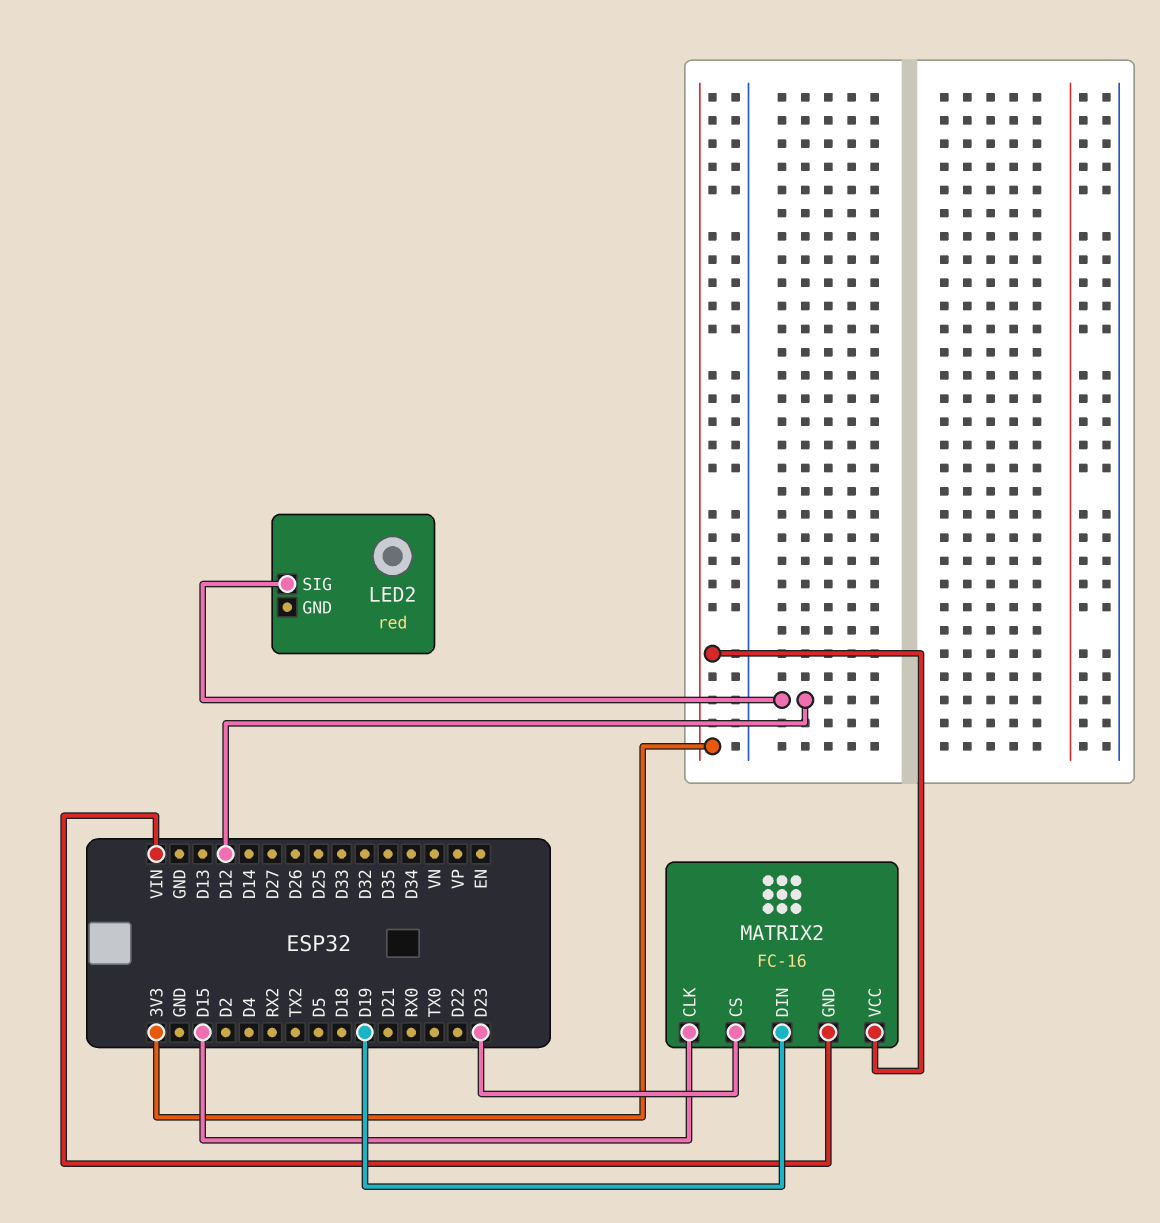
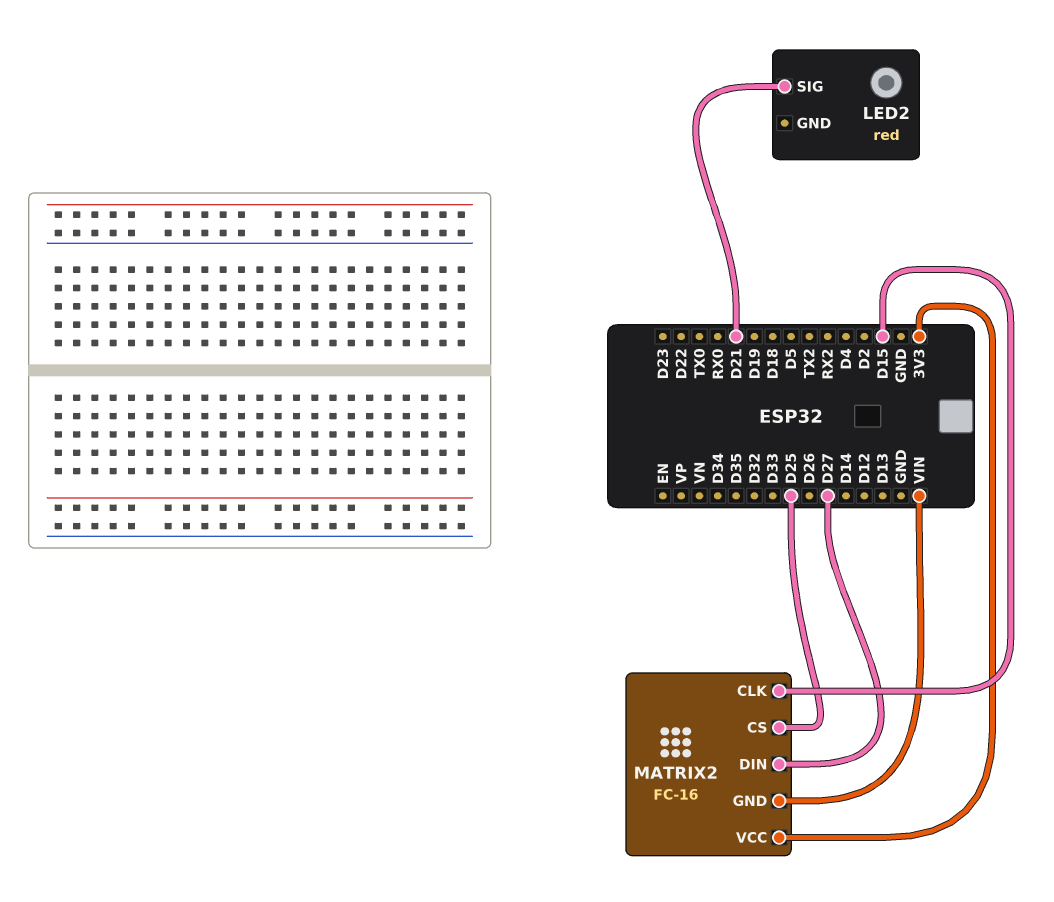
LED2 pin SIG: D12 -> D21
MATRIX2 pin CS: D23 -> D25
MATRIX2 pin DIN: D19 -> D27

